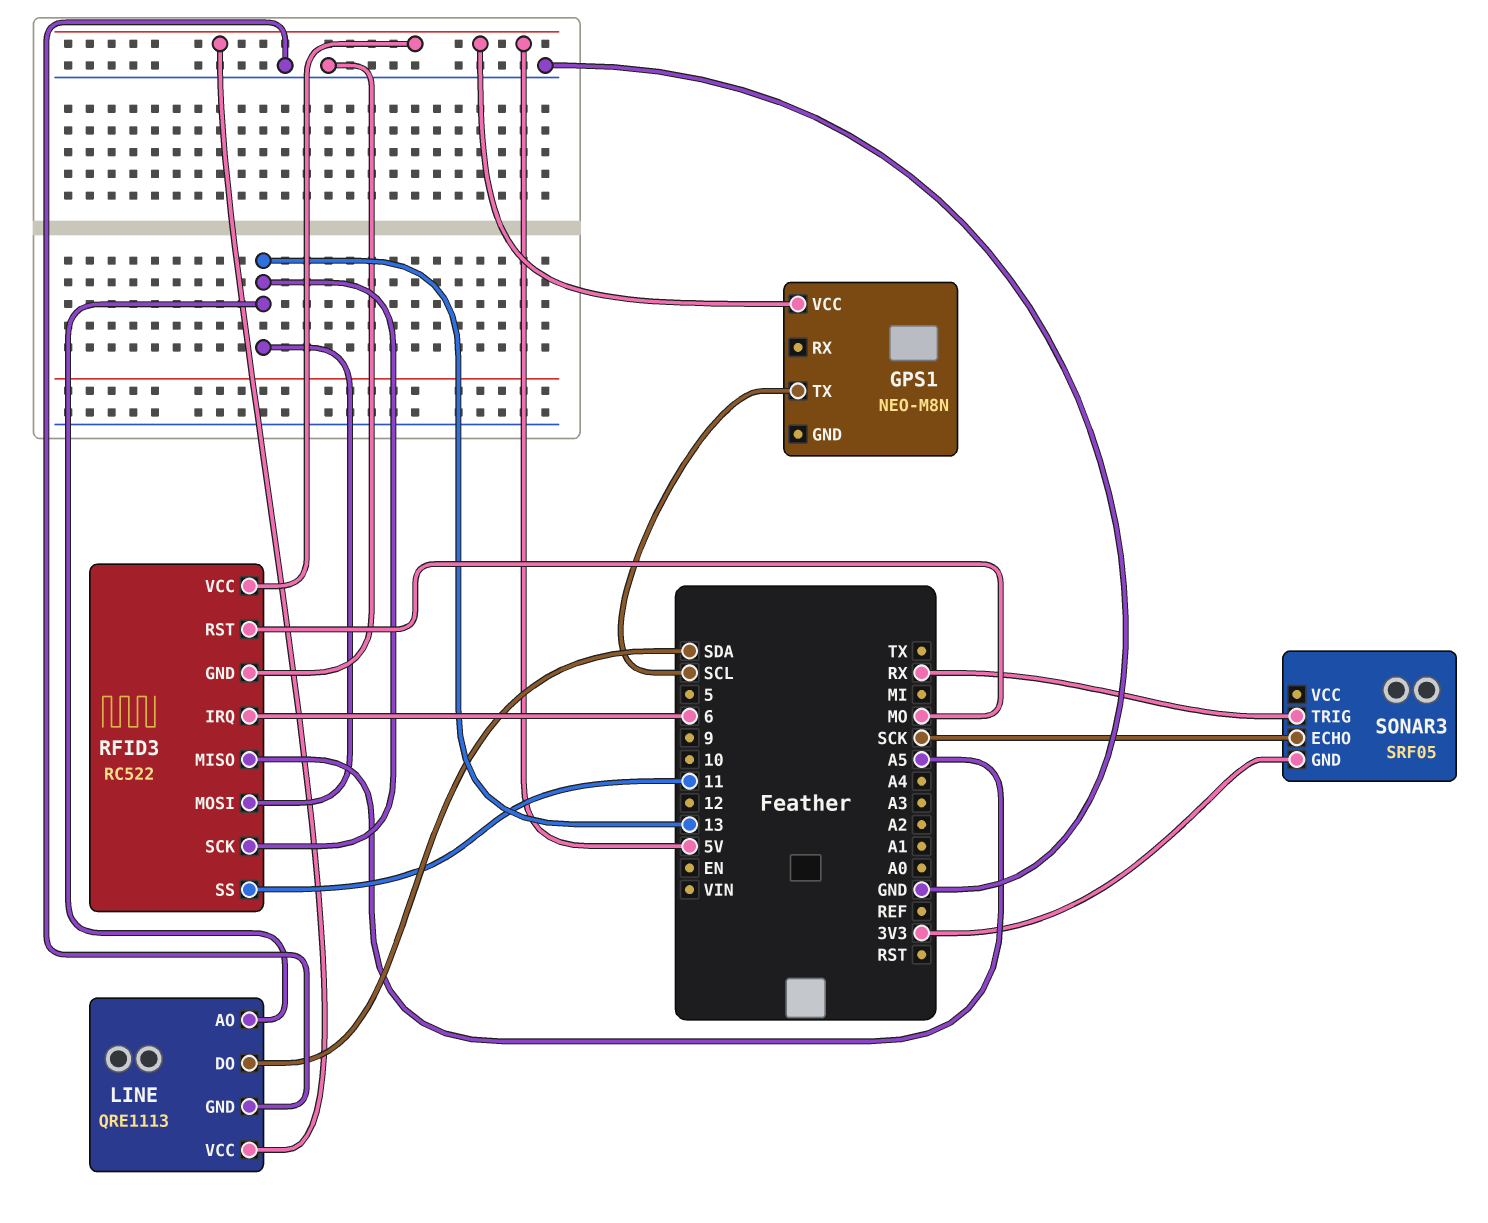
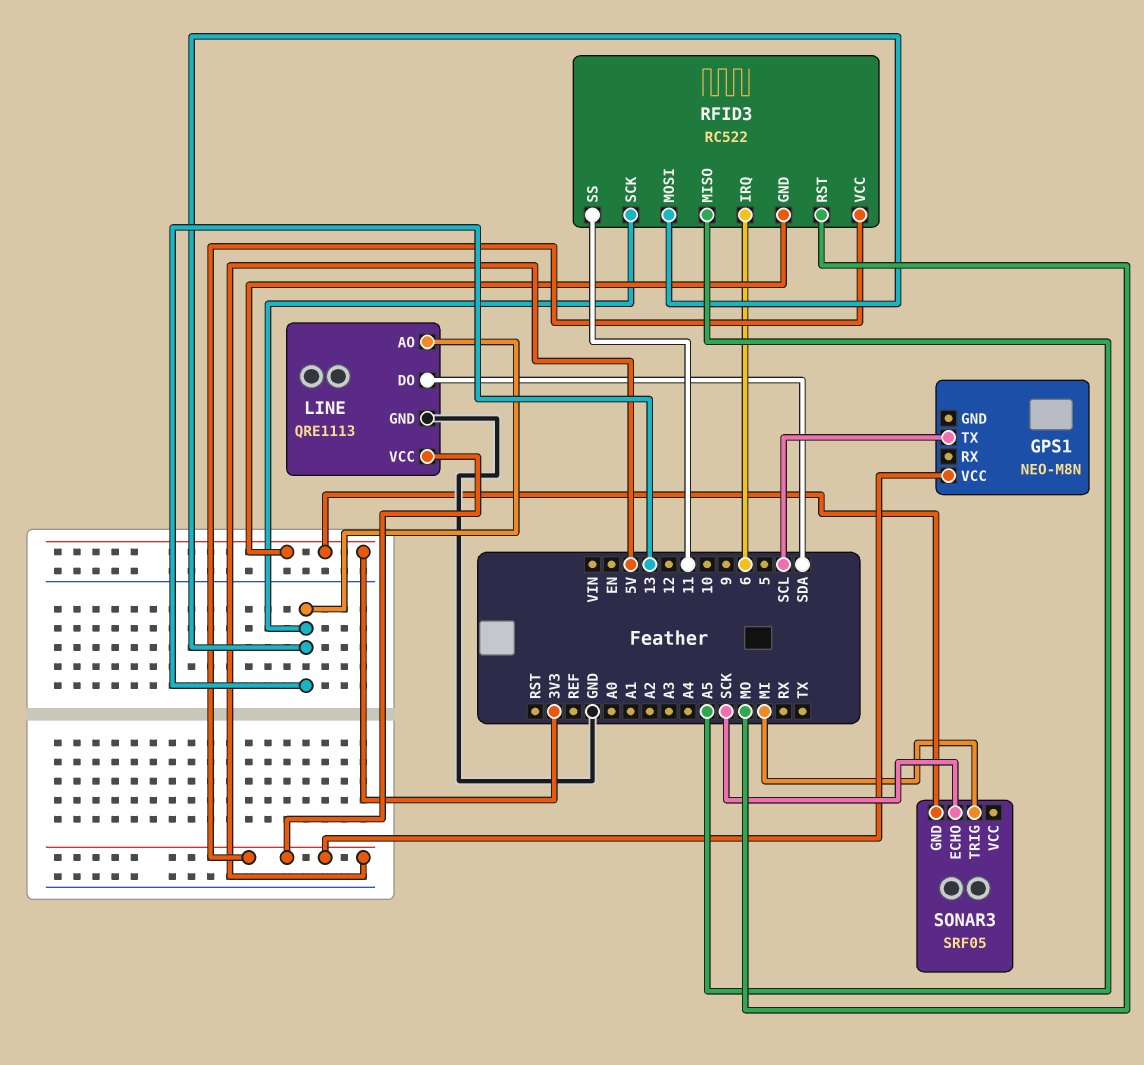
RFID3 pin GND: GND -> 3V3
SONAR3 pin TRIG: RX -> MI

